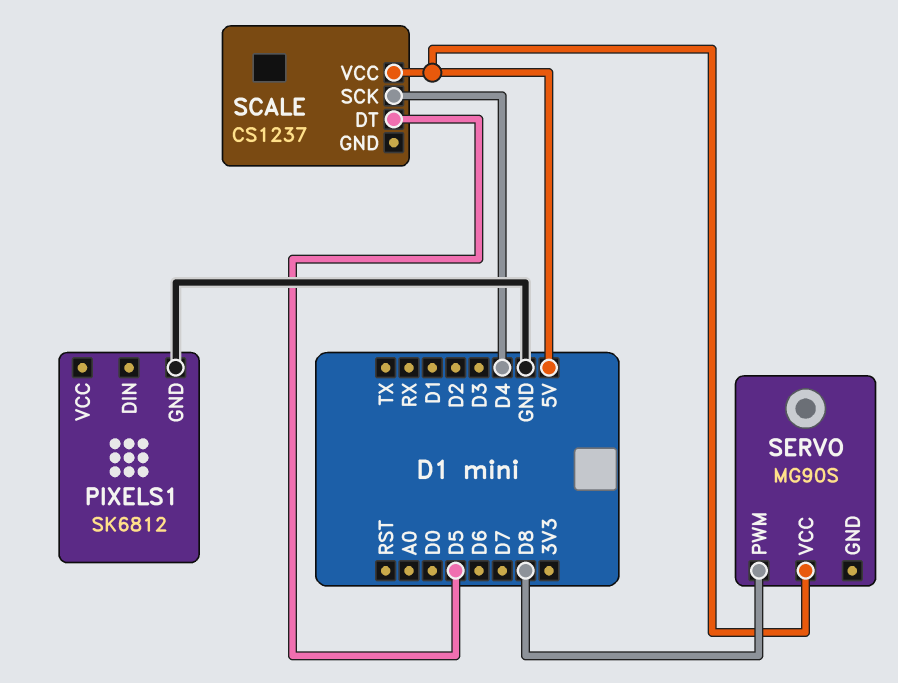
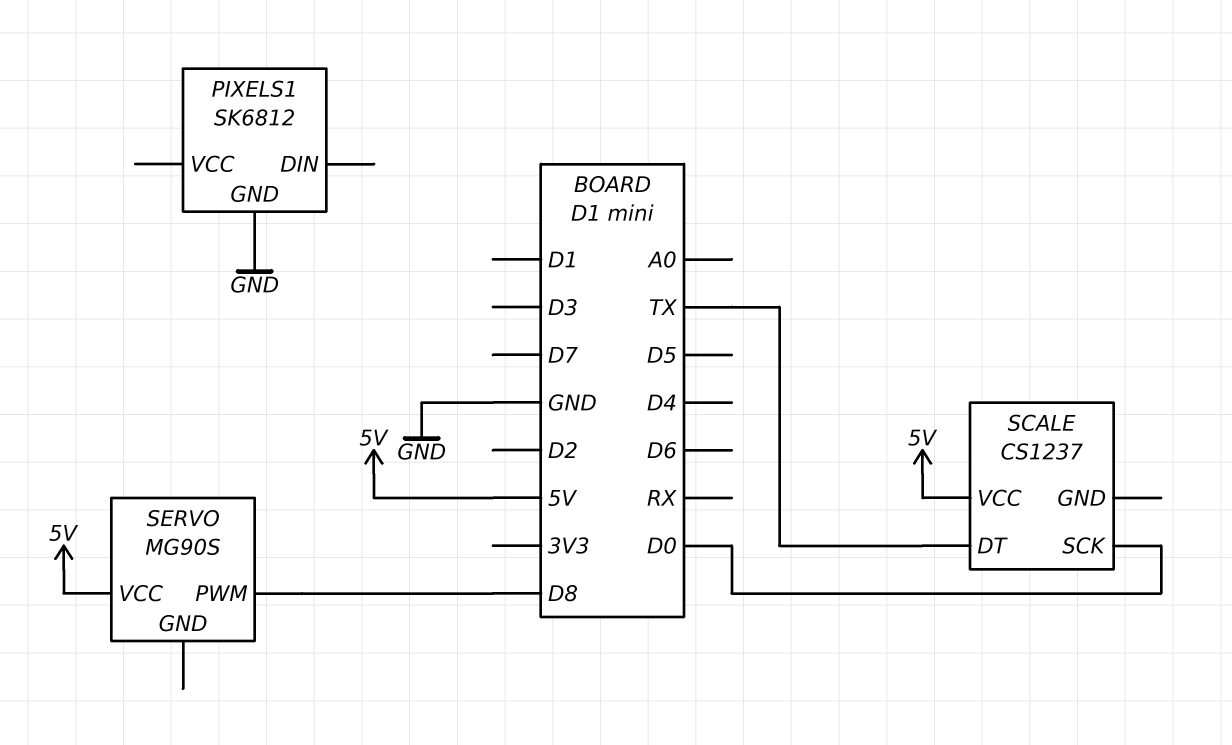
SCALE pin DT: D5 -> TX
SCALE pin SCK: D4 -> D0

